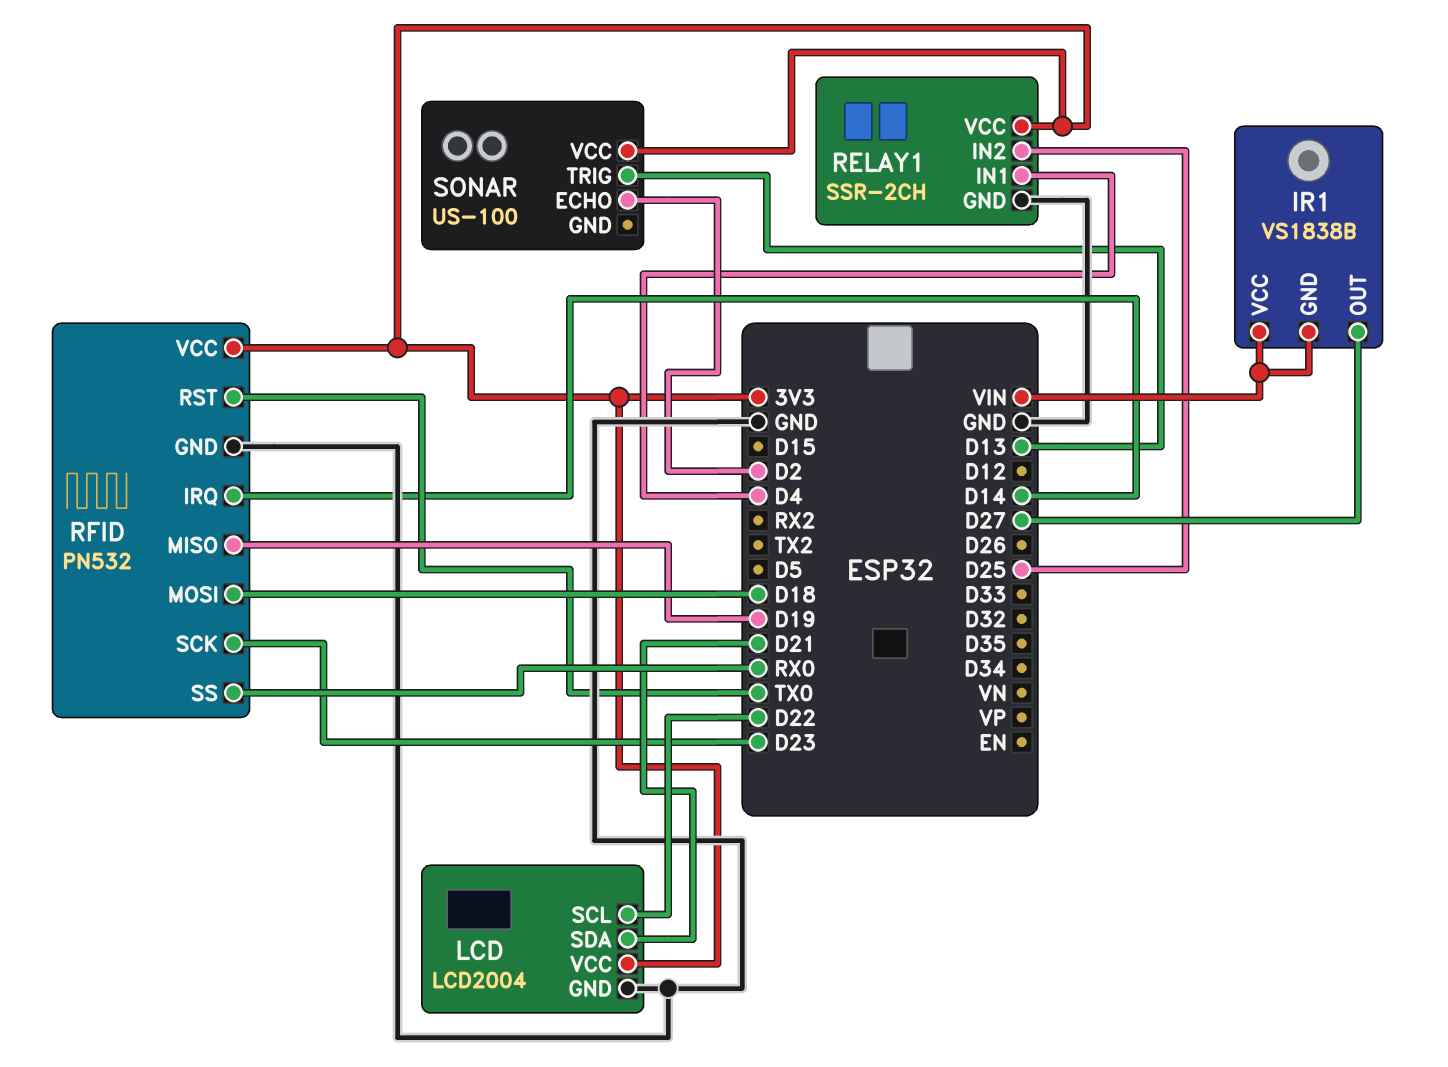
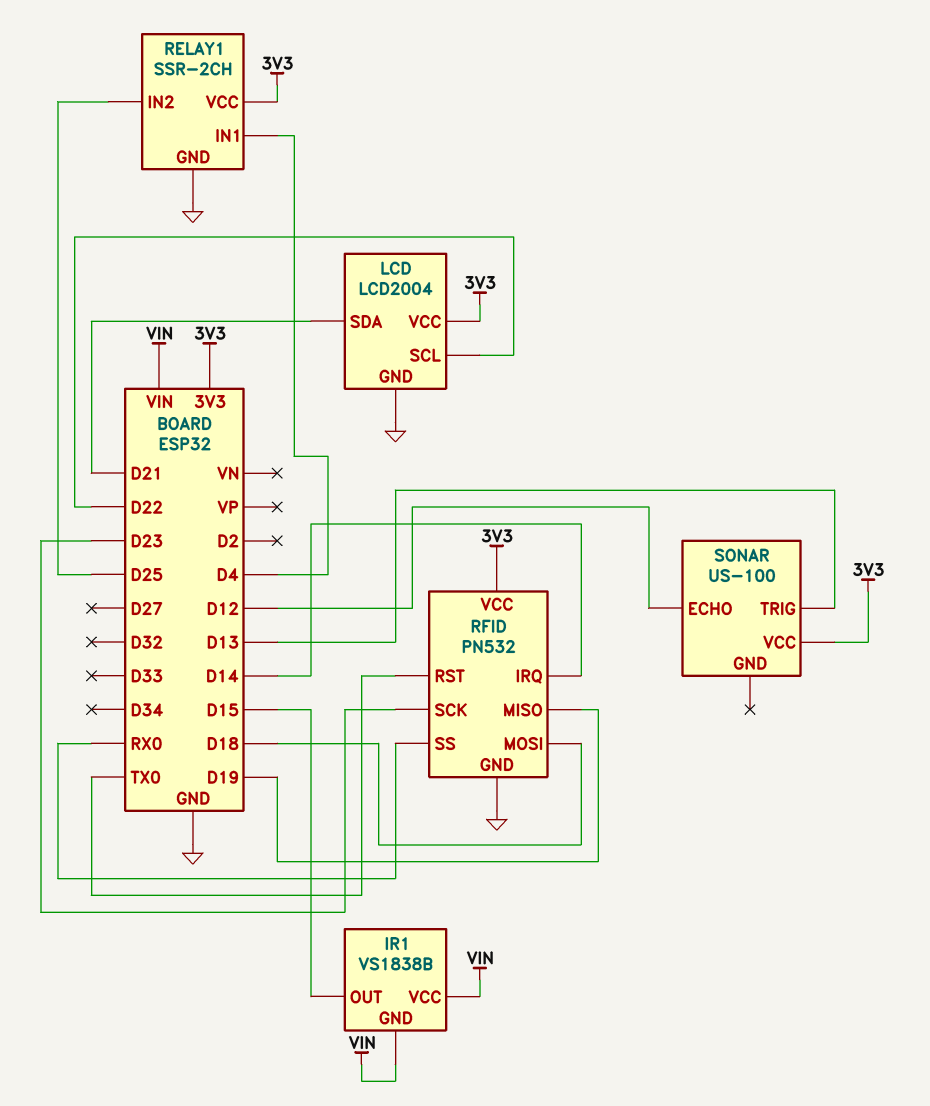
IR1 pin OUT: D27 -> D15
SONAR pin ECHO: D2 -> D12

